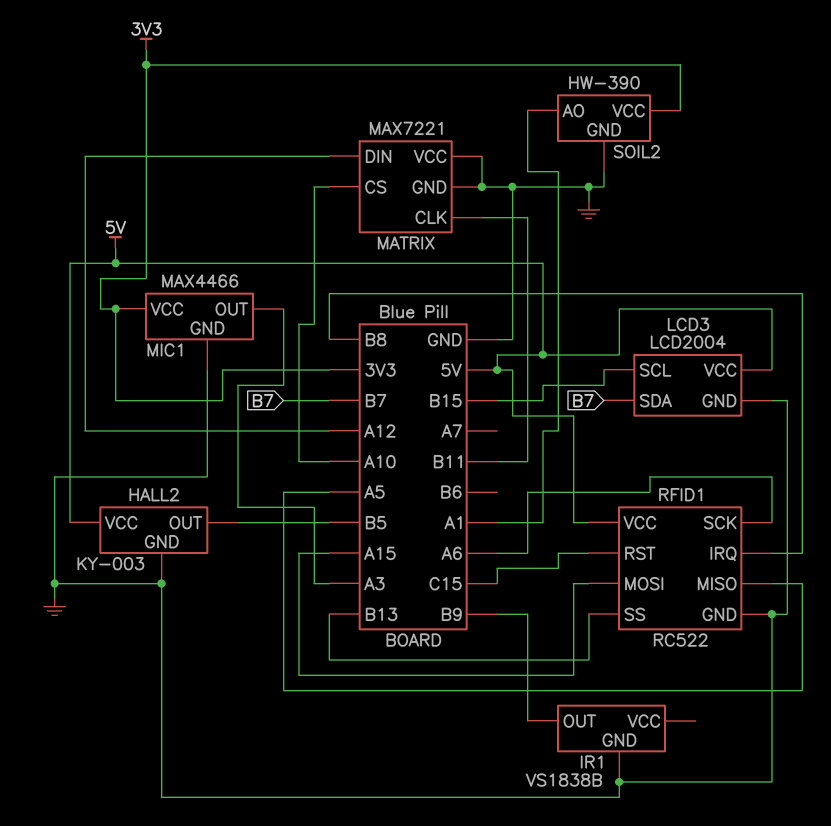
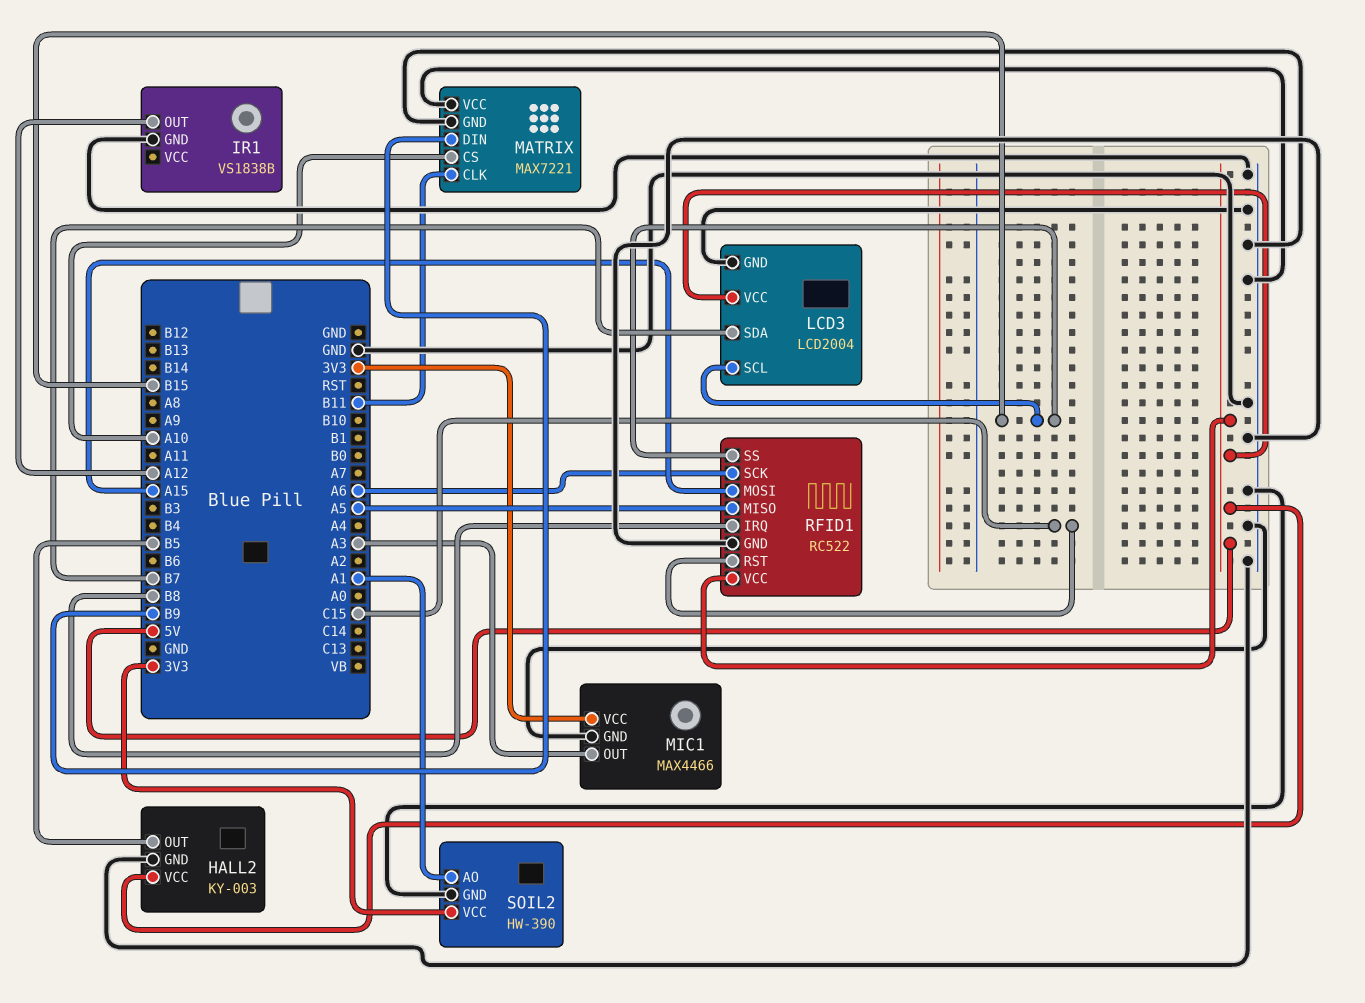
IR1 pin OUT: B9 -> A12
MATRIX pin DIN: A12 -> B9
RFID1 pin SS: B13 -> B15

